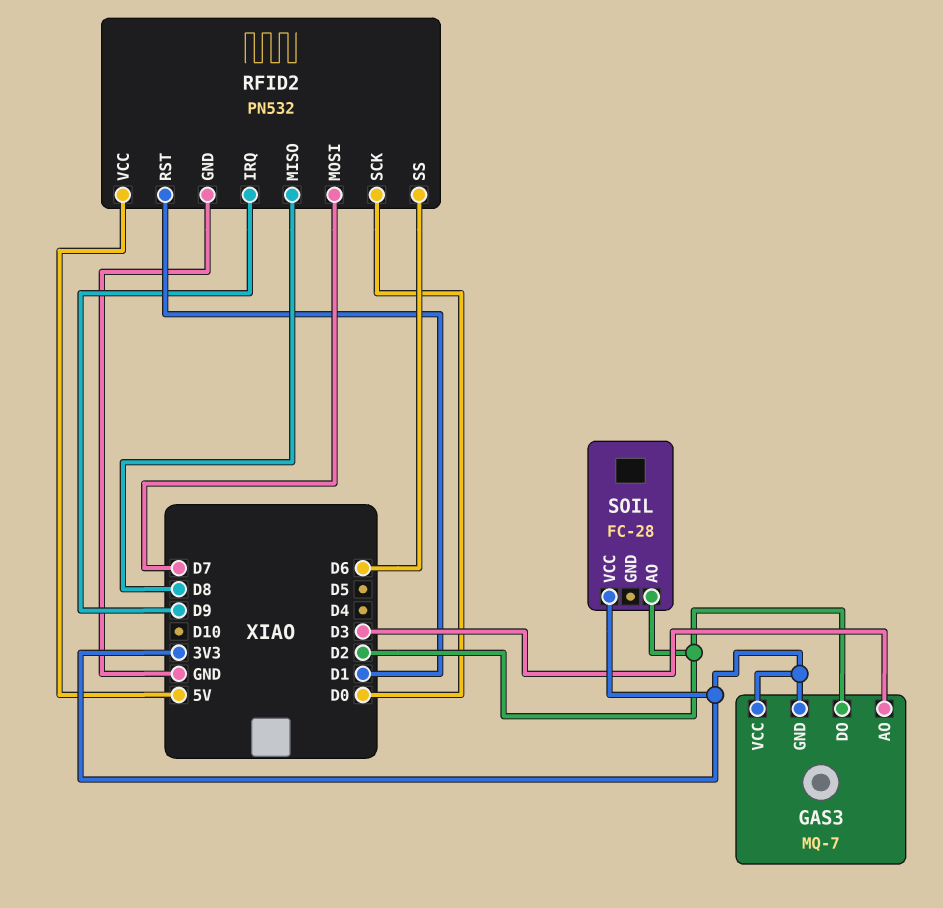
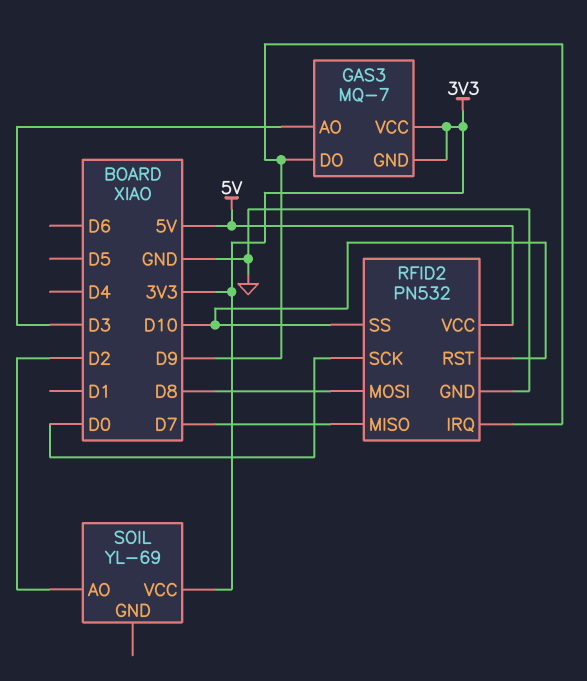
GAS3 pin DO: D2 -> D9
RFID2 pin MISO: D8 -> D7
RFID2 pin MOSI: D7 -> D8
RFID2 pin RST: D1 -> D10
RFID2 pin SS: D6 -> D10
SOIL: FC-28 -> YL-69

